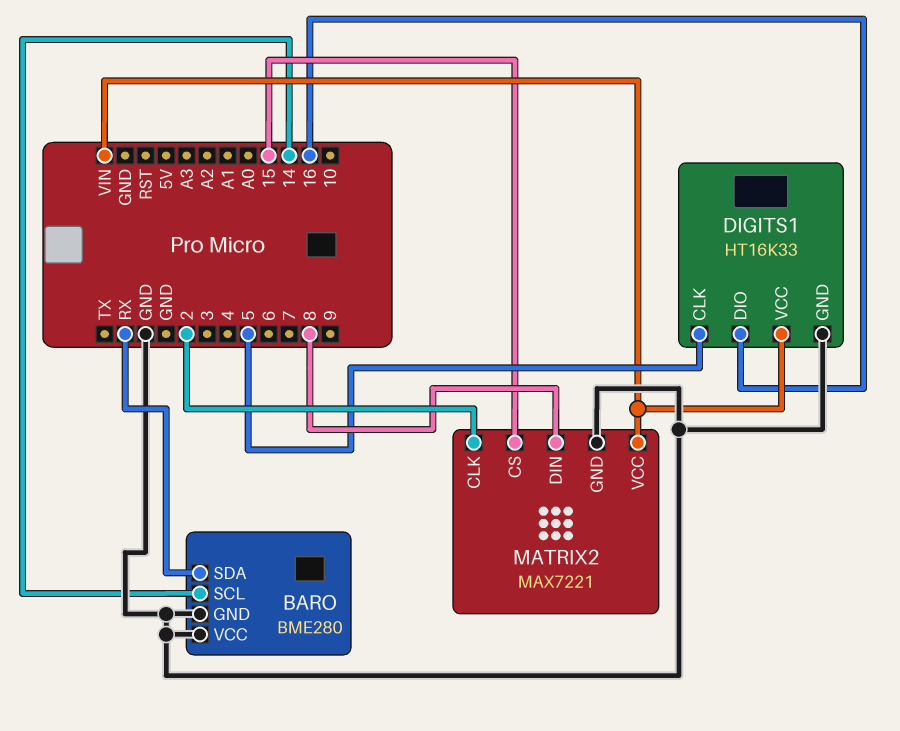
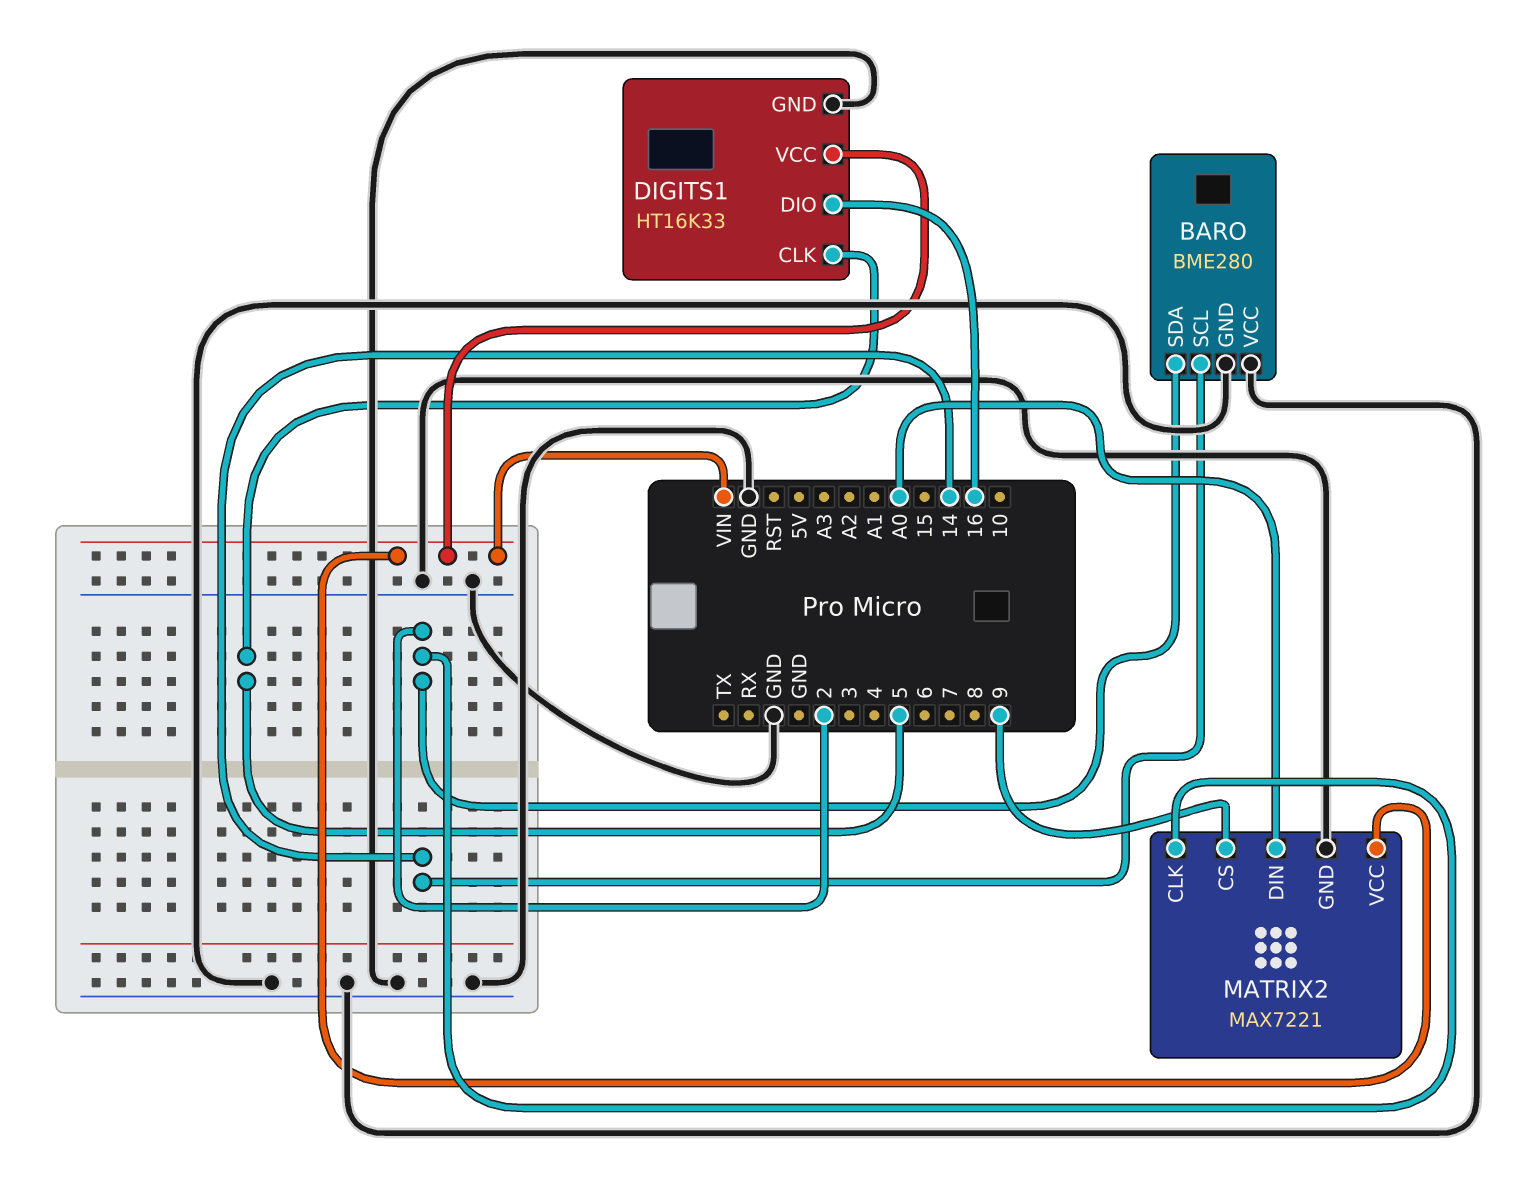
BARO pin SDA: RX -> 2
MATRIX2 pin CS: 15 -> 9
MATRIX2 pin DIN: 8 -> A0

